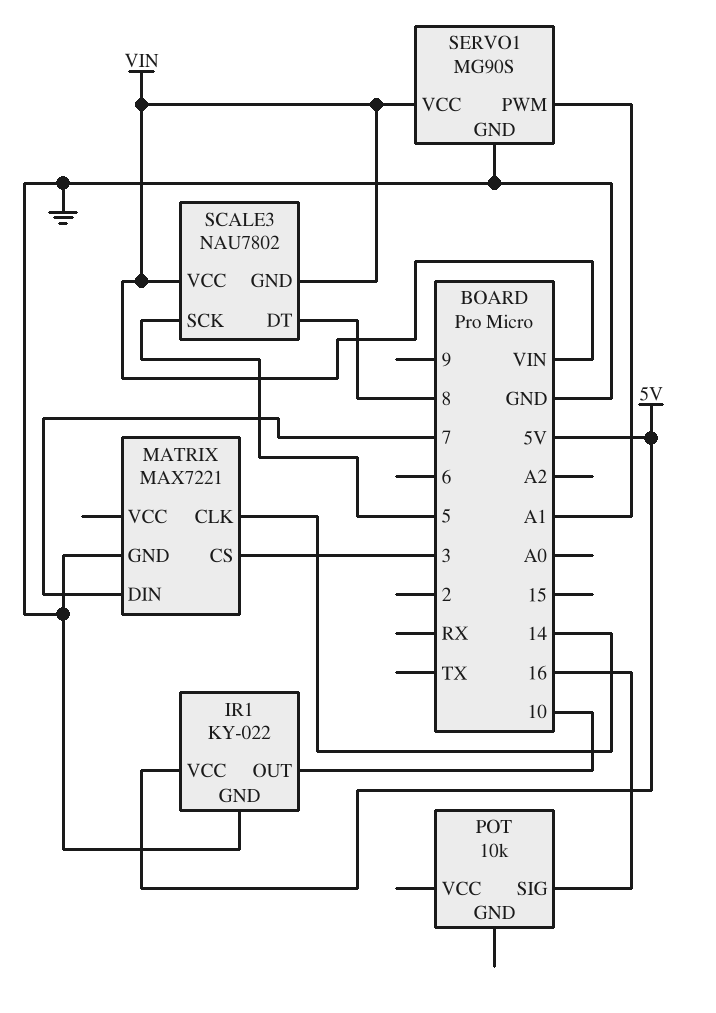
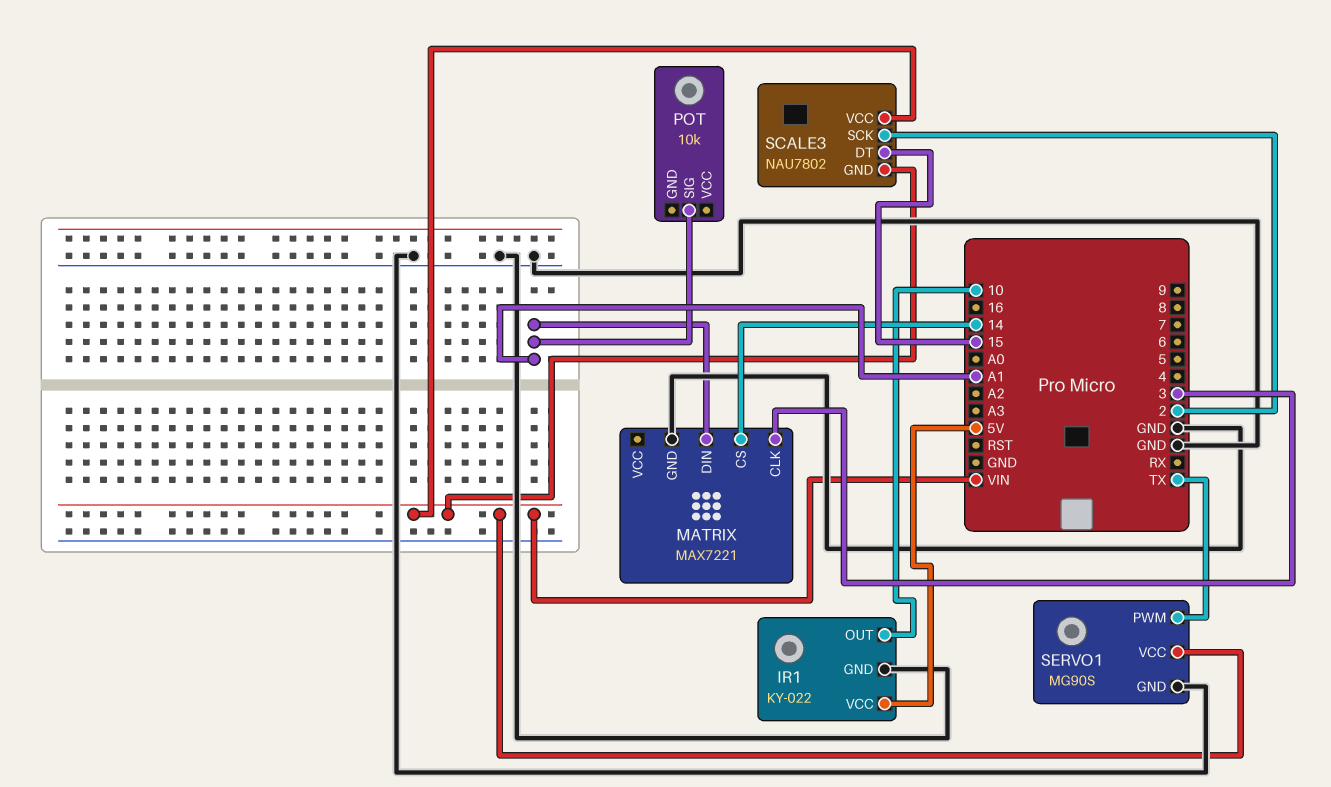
MATRIX pin CLK: 14 -> 3
MATRIX pin CS: 3 -> 14
MATRIX pin DIN: 7 -> A1
POT pin SIG: 16 -> A1
SCALE3 pin DT: 8 -> 15
SCALE3 pin SCK: 5 -> 2
SERVO1 pin PWM: A1 -> TX

